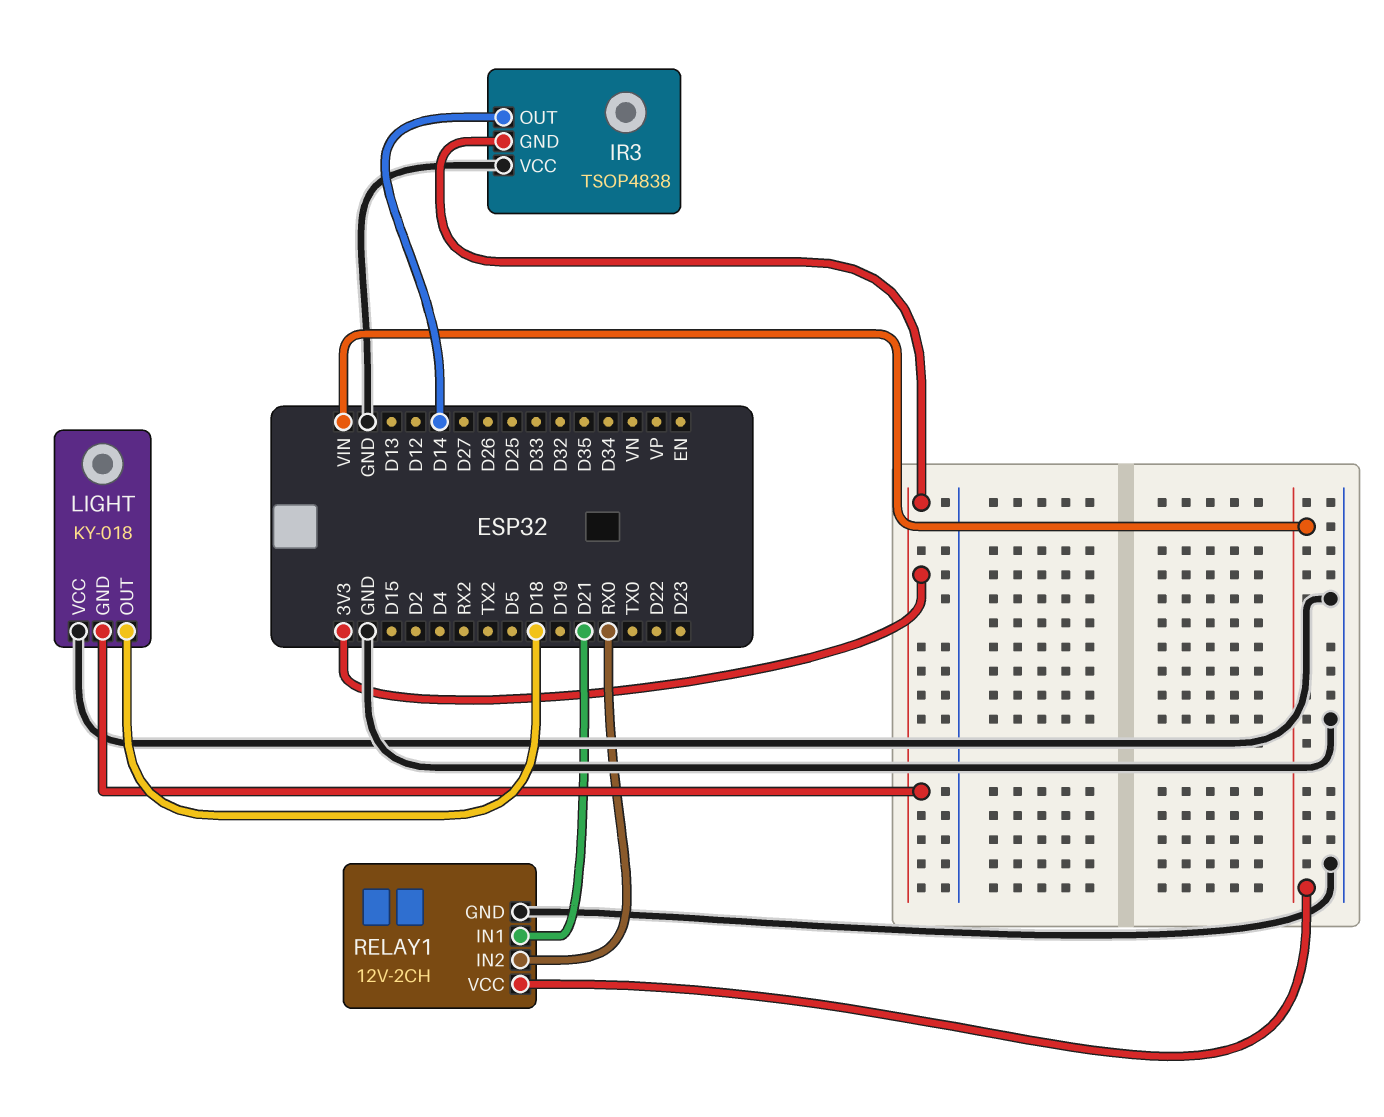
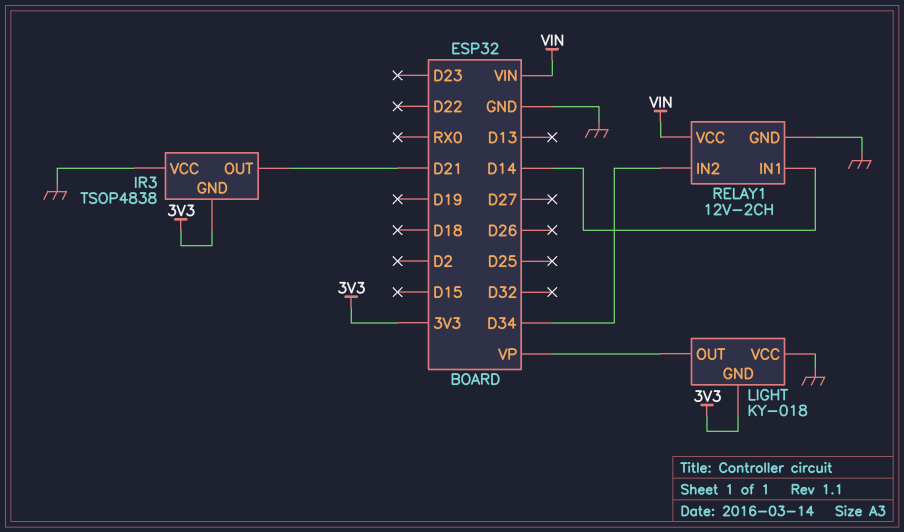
IR3 pin OUT: D14 -> D21
LIGHT pin OUT: D18 -> VP
RELAY1 pin IN1: D21 -> D14
RELAY1 pin IN2: RX0 -> D34

